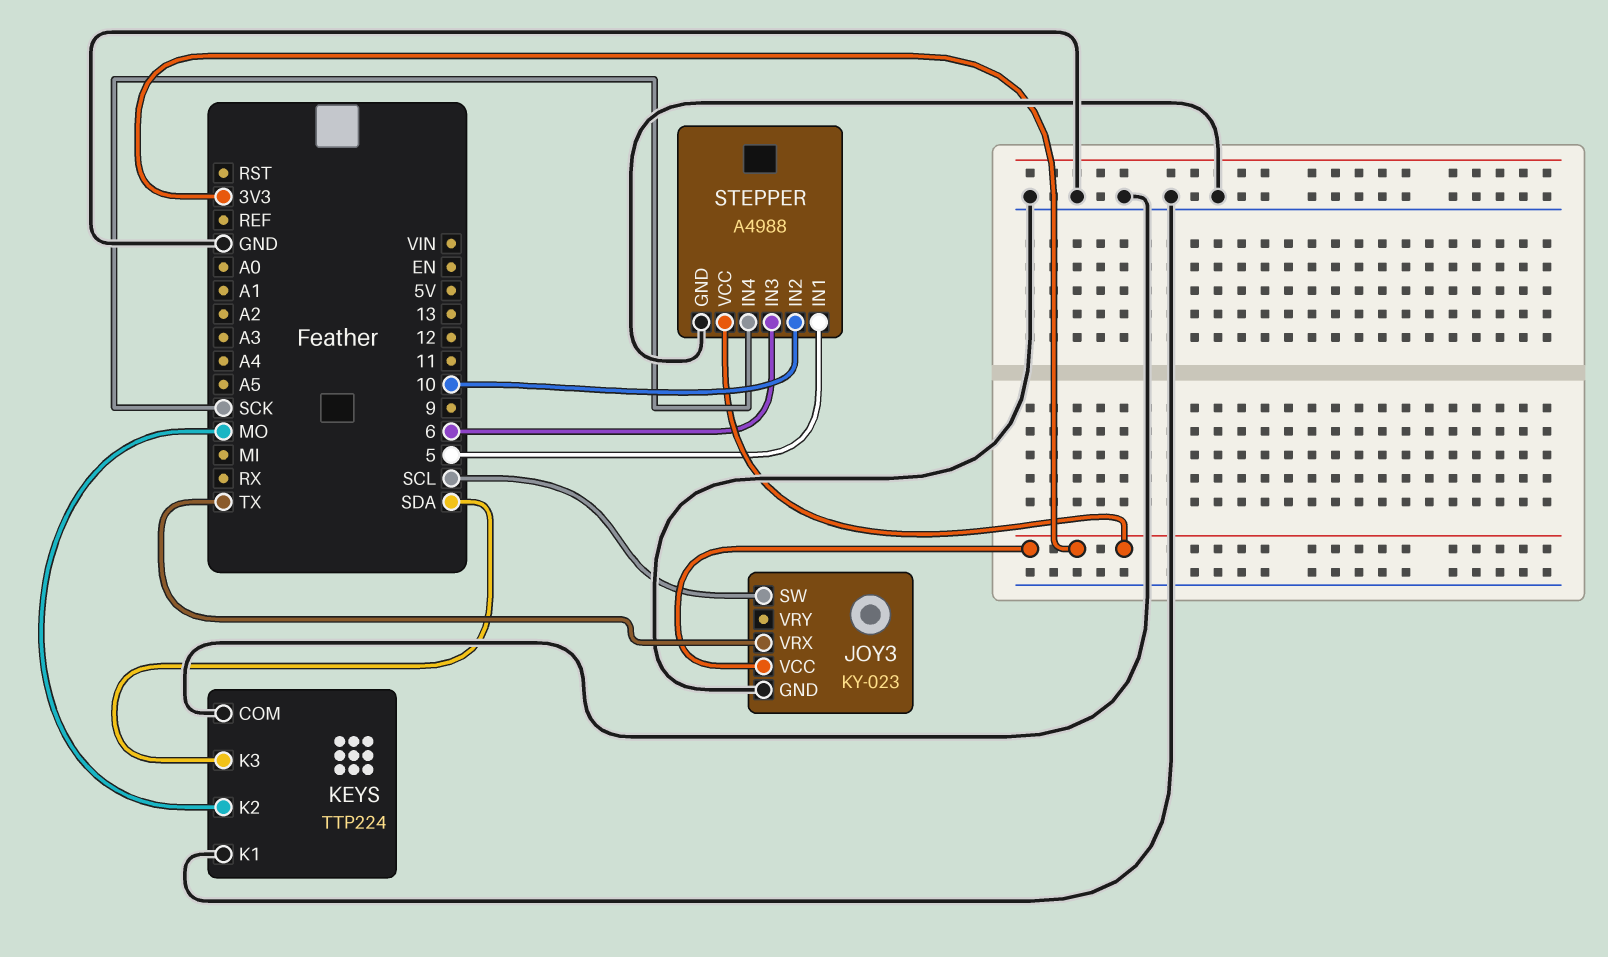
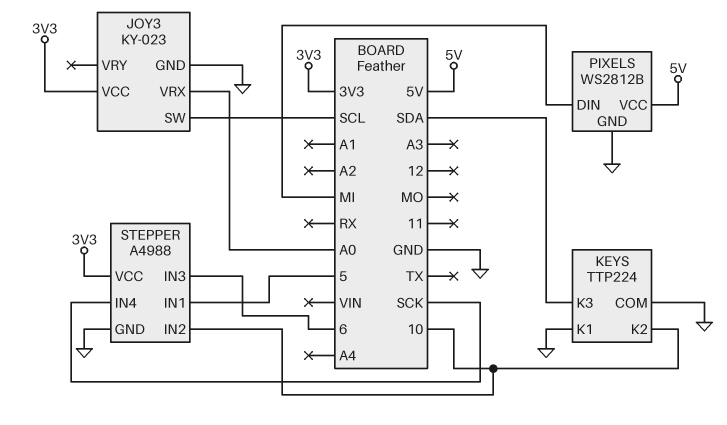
JOY3 pin VRX: TX -> A0
KEYS pin K2: MO -> 10
PIXELS: none -> WS2812B
PIXELS pin DIN: none -> MI
PIXELS pin GND: none -> GND
PIXELS pin VCC: none -> 5V

